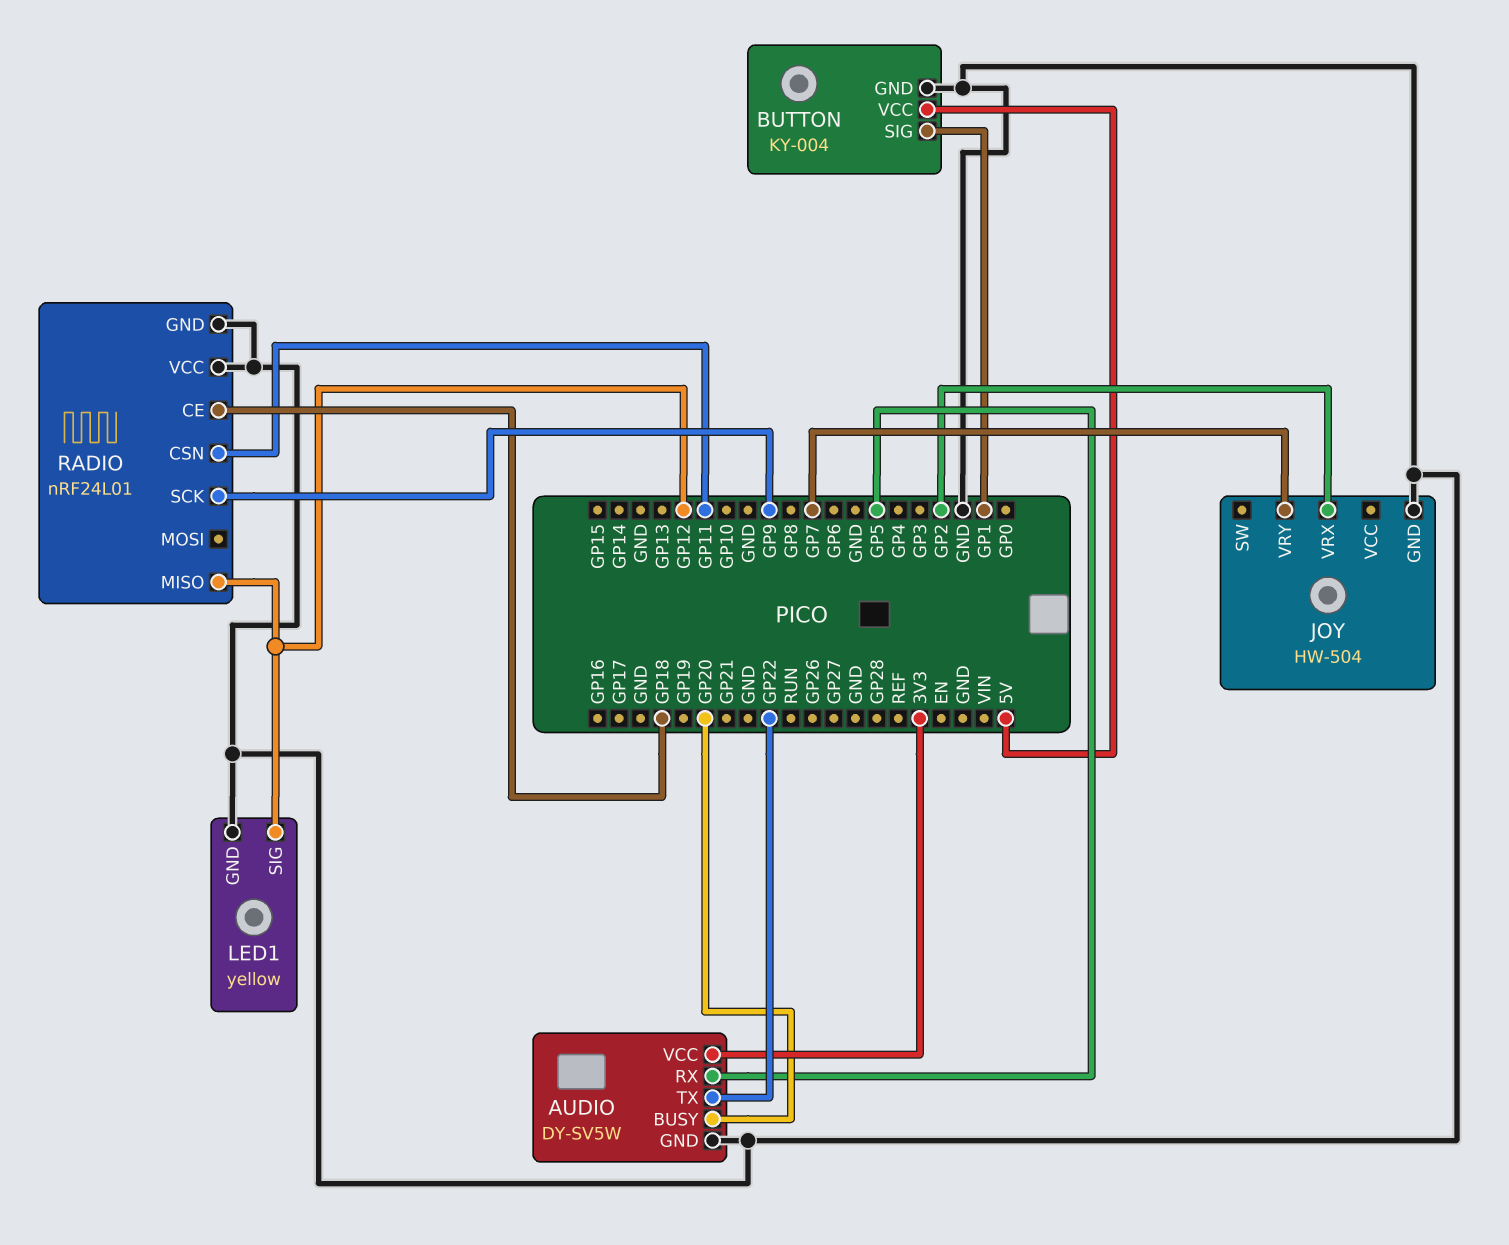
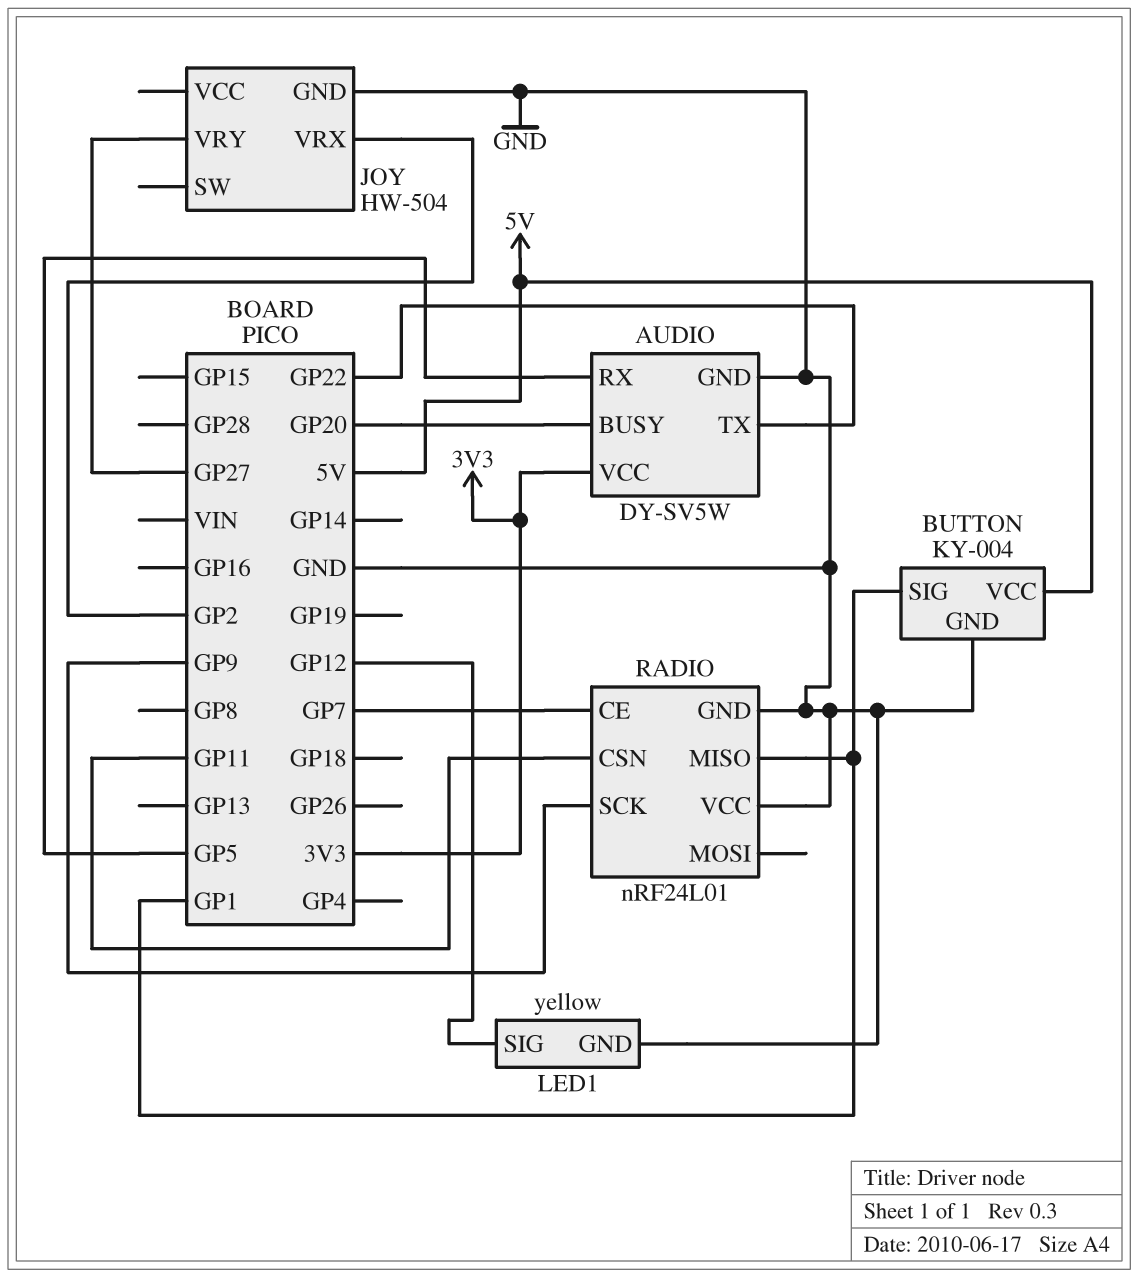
JOY pin VRY: GP7 -> GP27
RADIO pin CE: GP18 -> GP7
RADIO pin MISO: GP12 -> GP1

